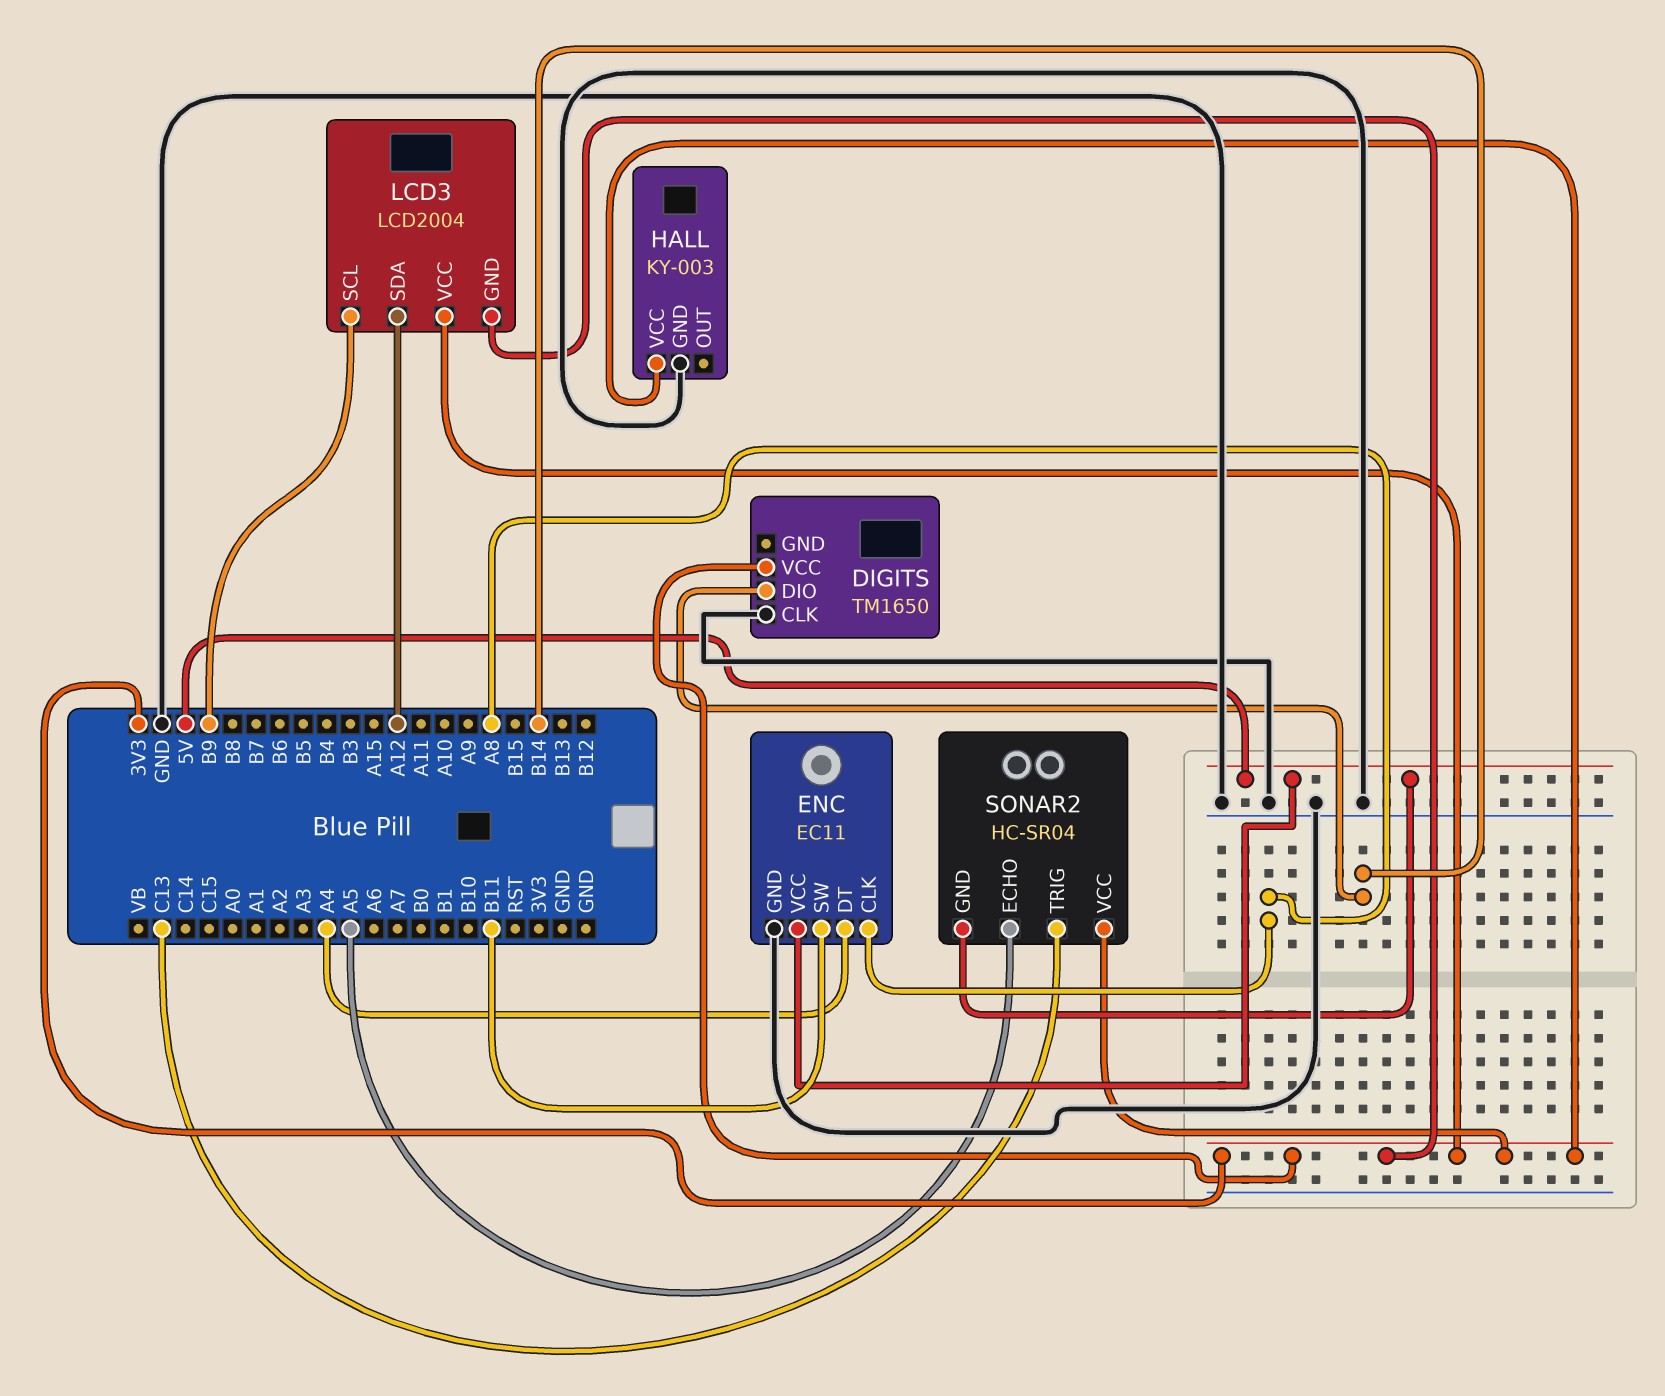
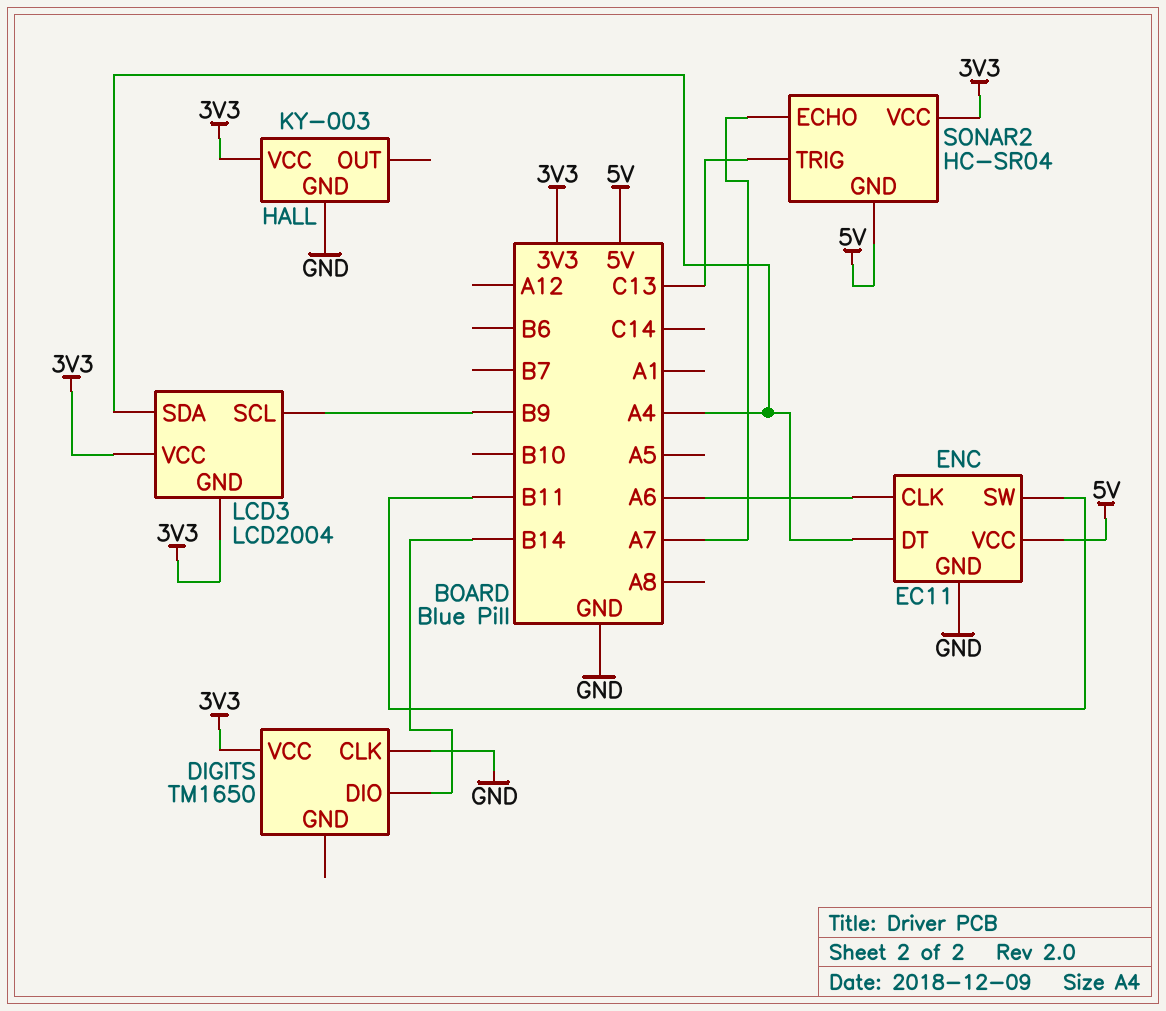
ENC pin CLK: A8 -> A6
LCD3 pin SDA: A12 -> A4
SONAR2 pin ECHO: A5 -> A7

